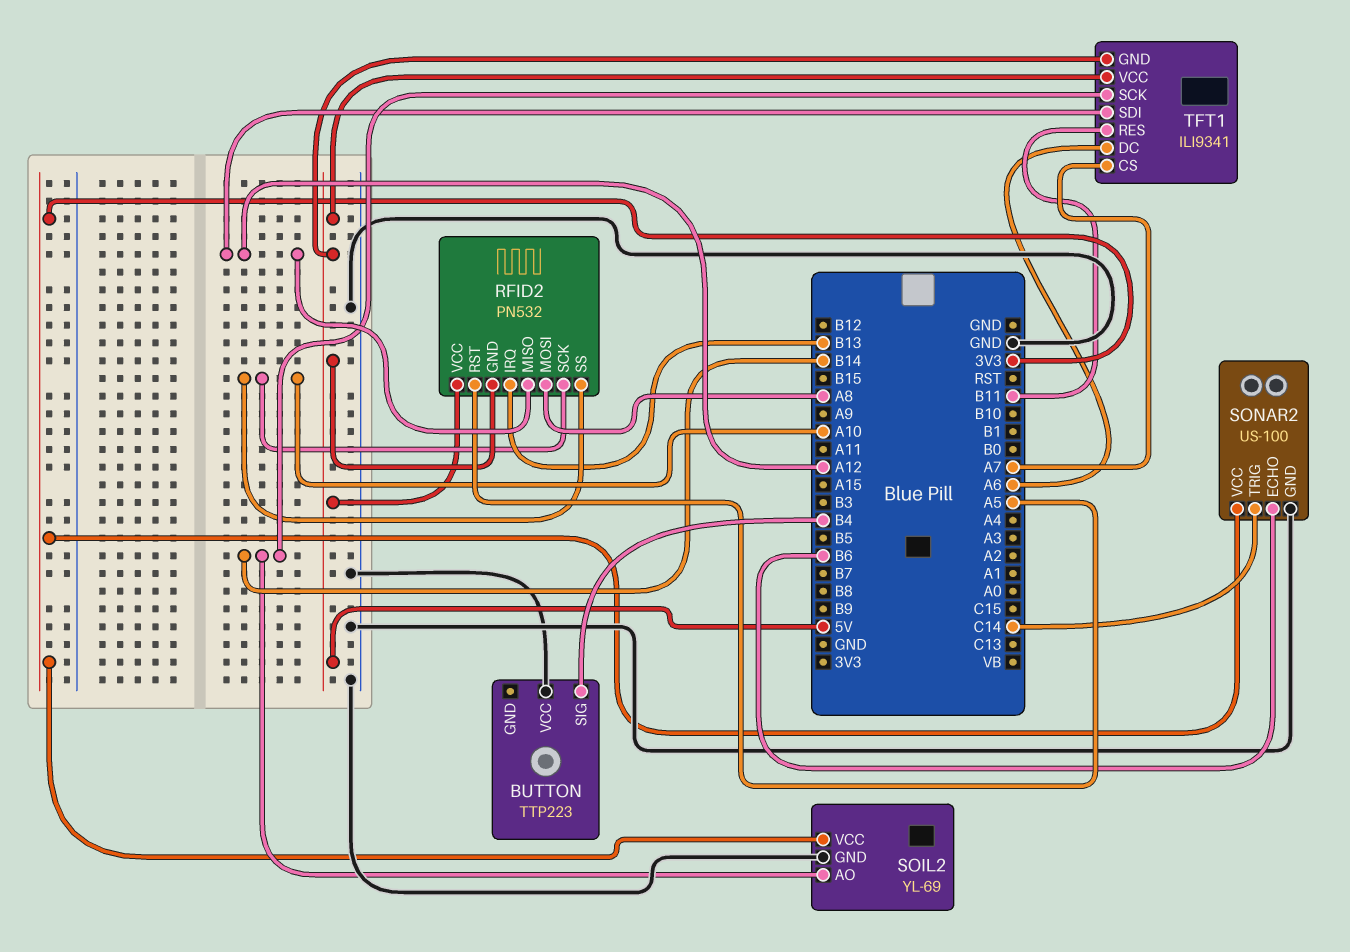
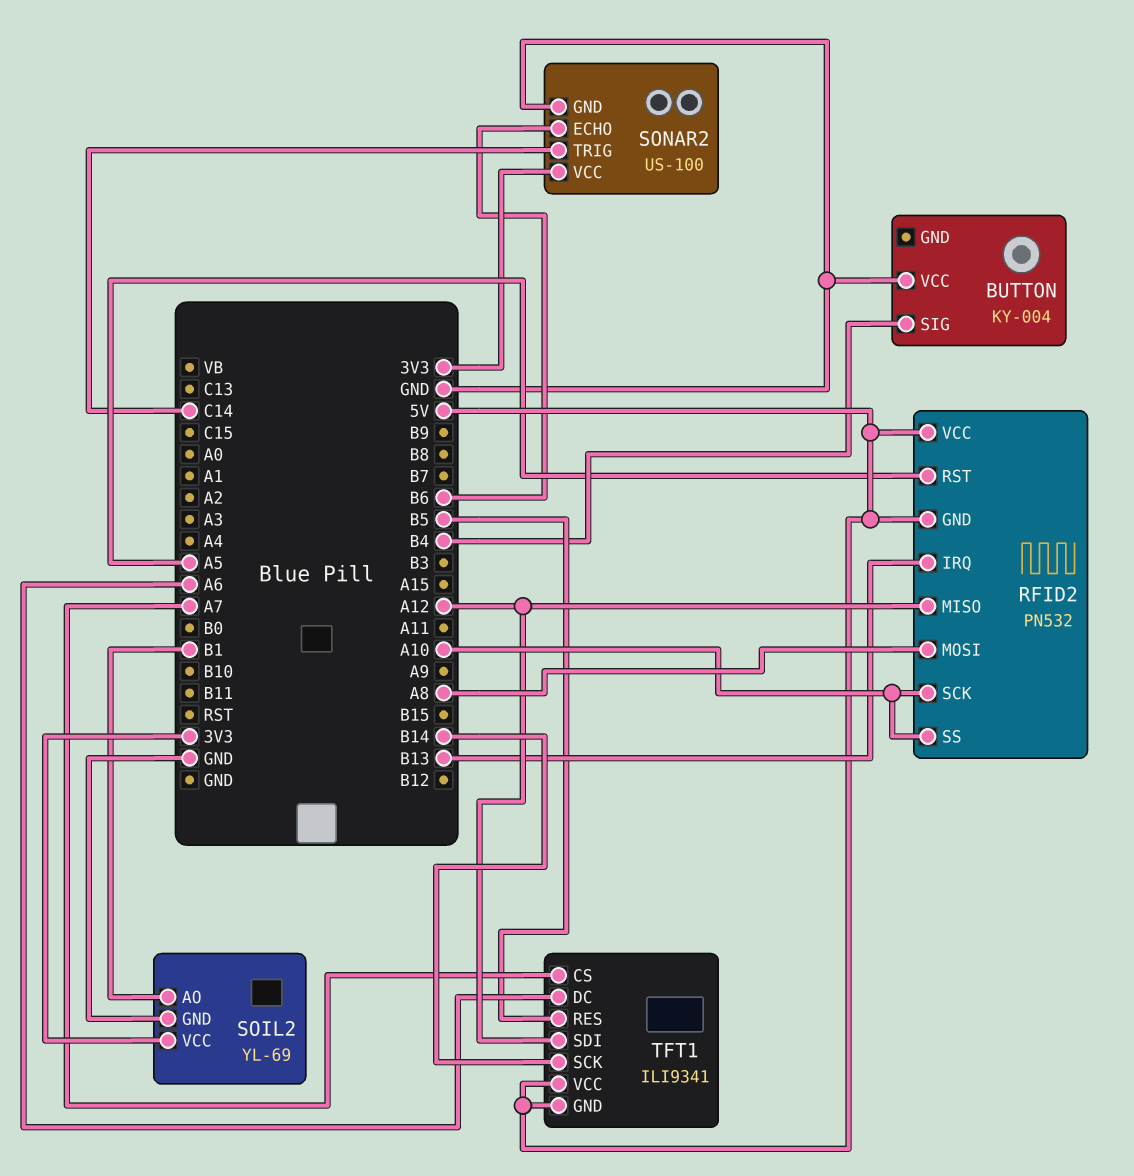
BUTTON: TTP223 -> KY-004
SOIL2 pin AO: B14 -> B1
TFT1 pin RES: B11 -> B5

